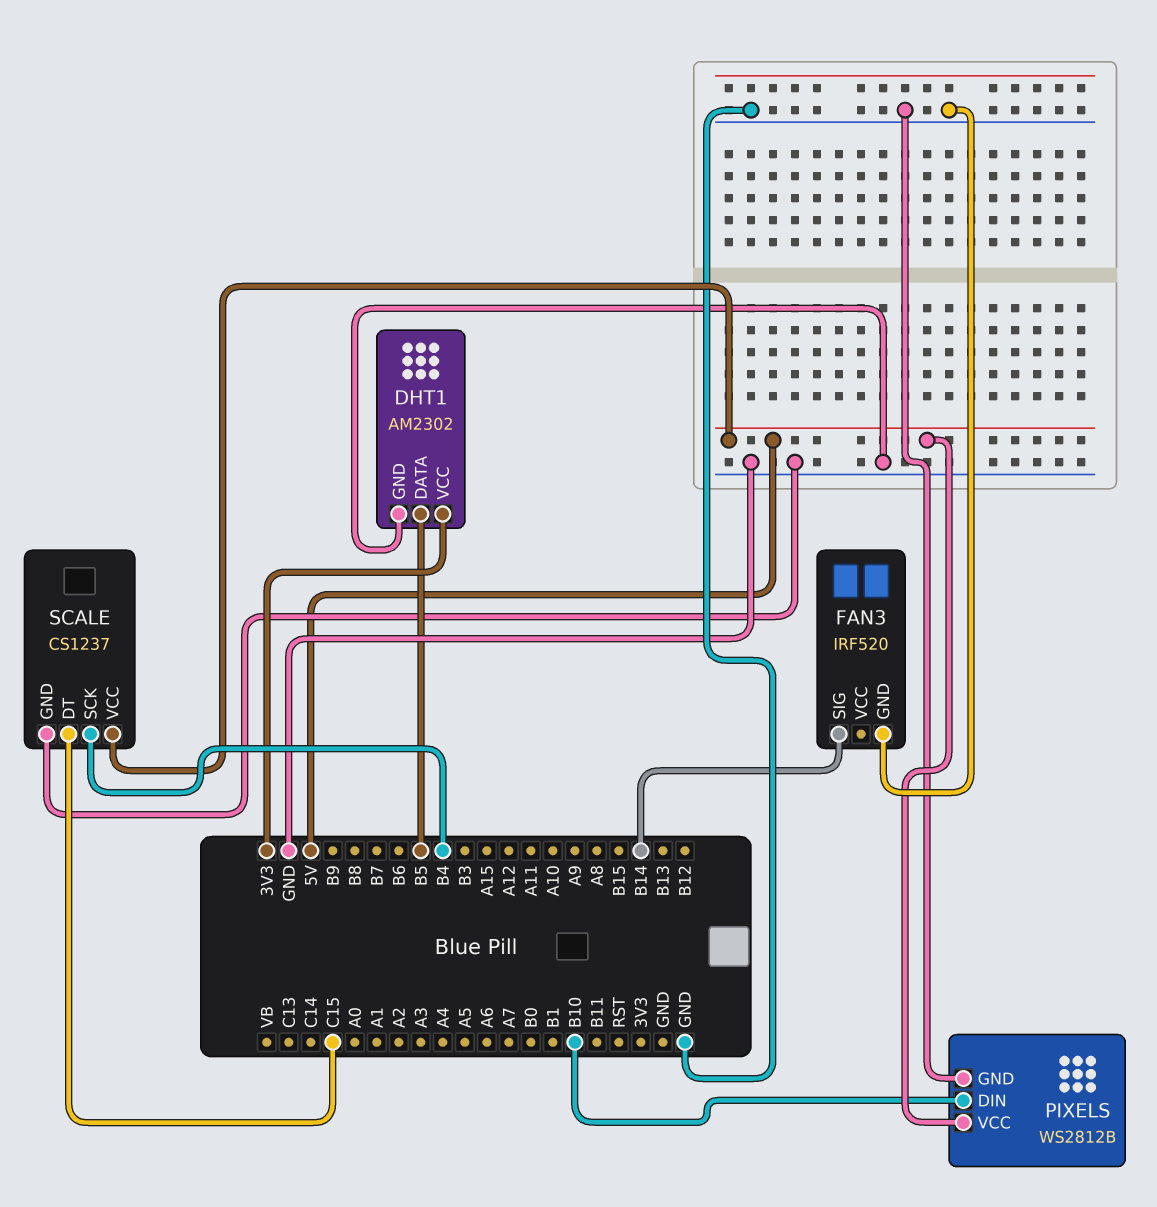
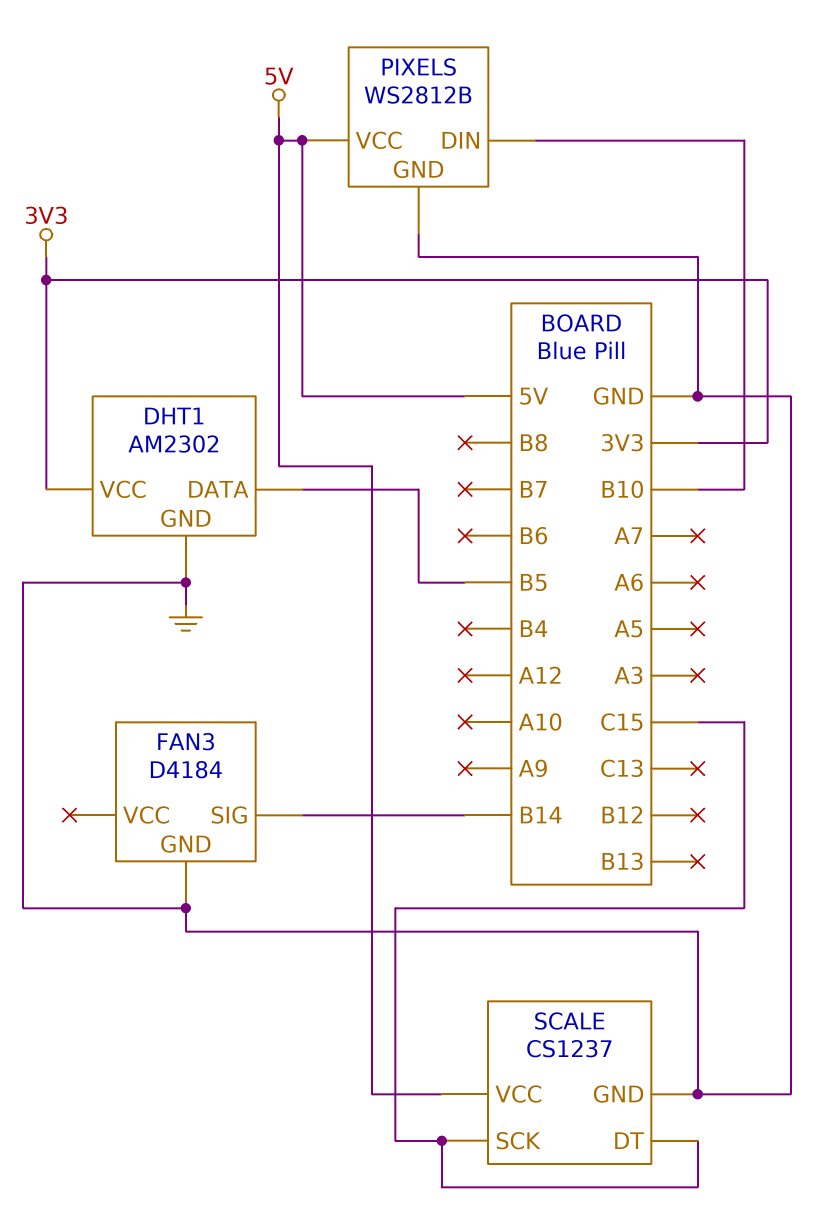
FAN3: IRF520 -> D4184
SCALE pin SCK: B4 -> C15

